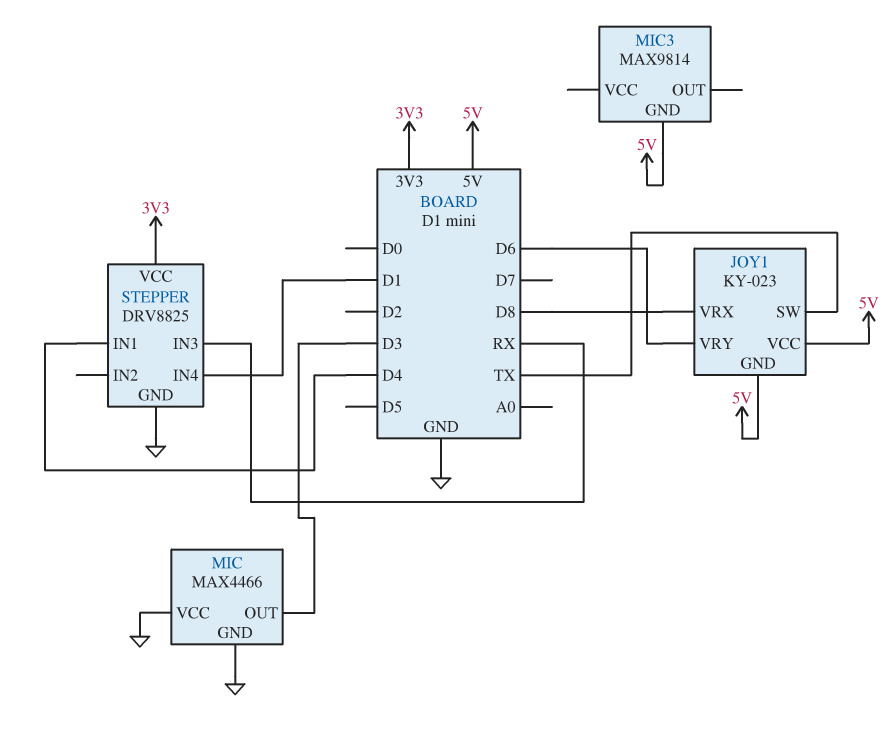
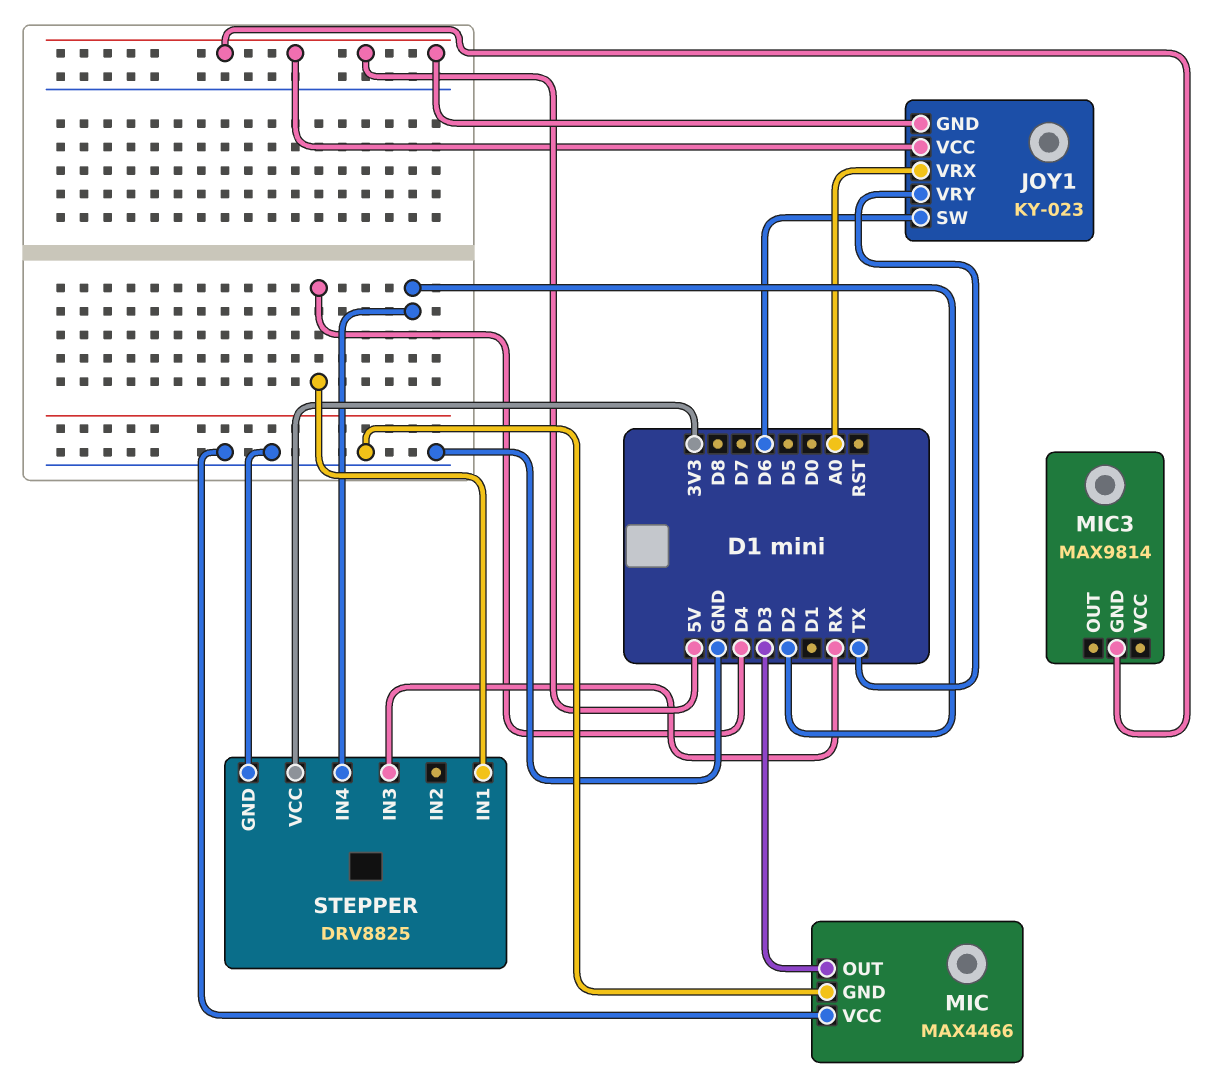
JOY1 pin SW: TX -> D6
JOY1 pin VRX: D8 -> A0
JOY1 pin VRY: D6 -> TX
STEPPER pin IN4: D1 -> D2

